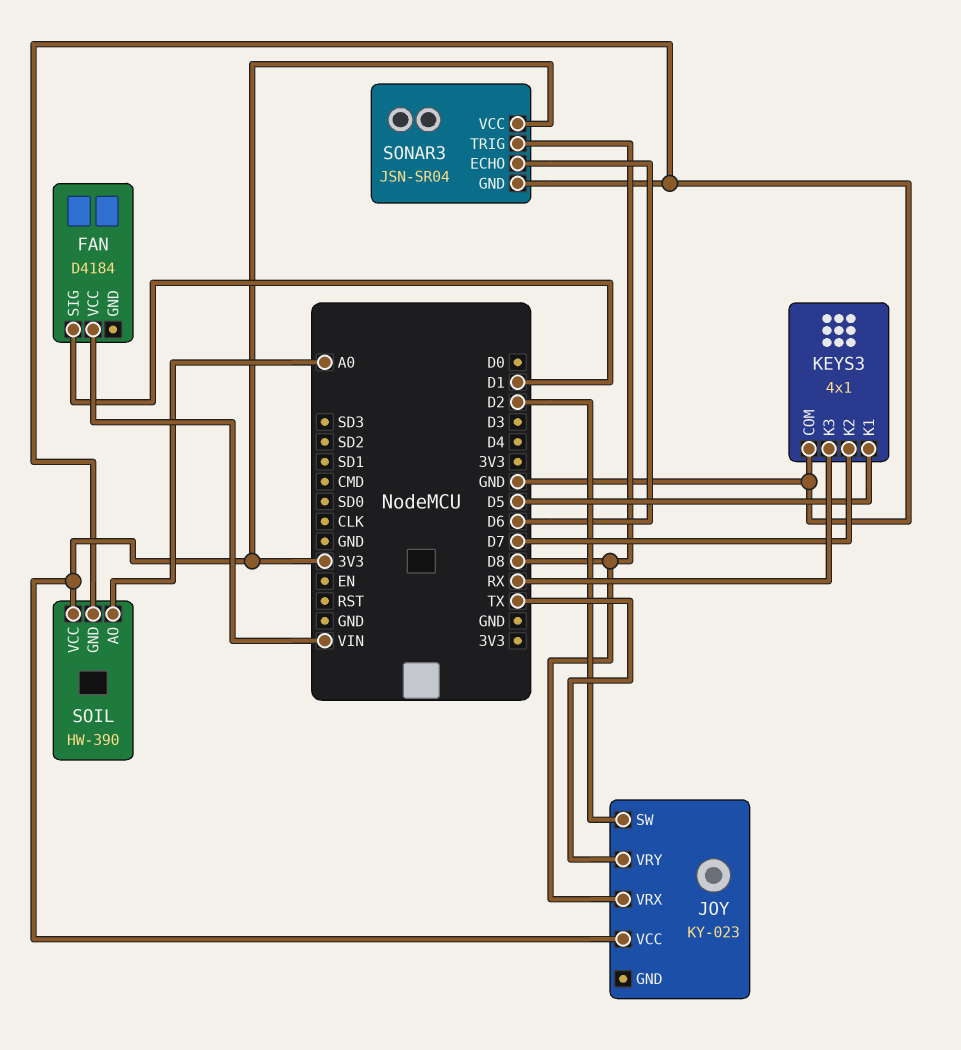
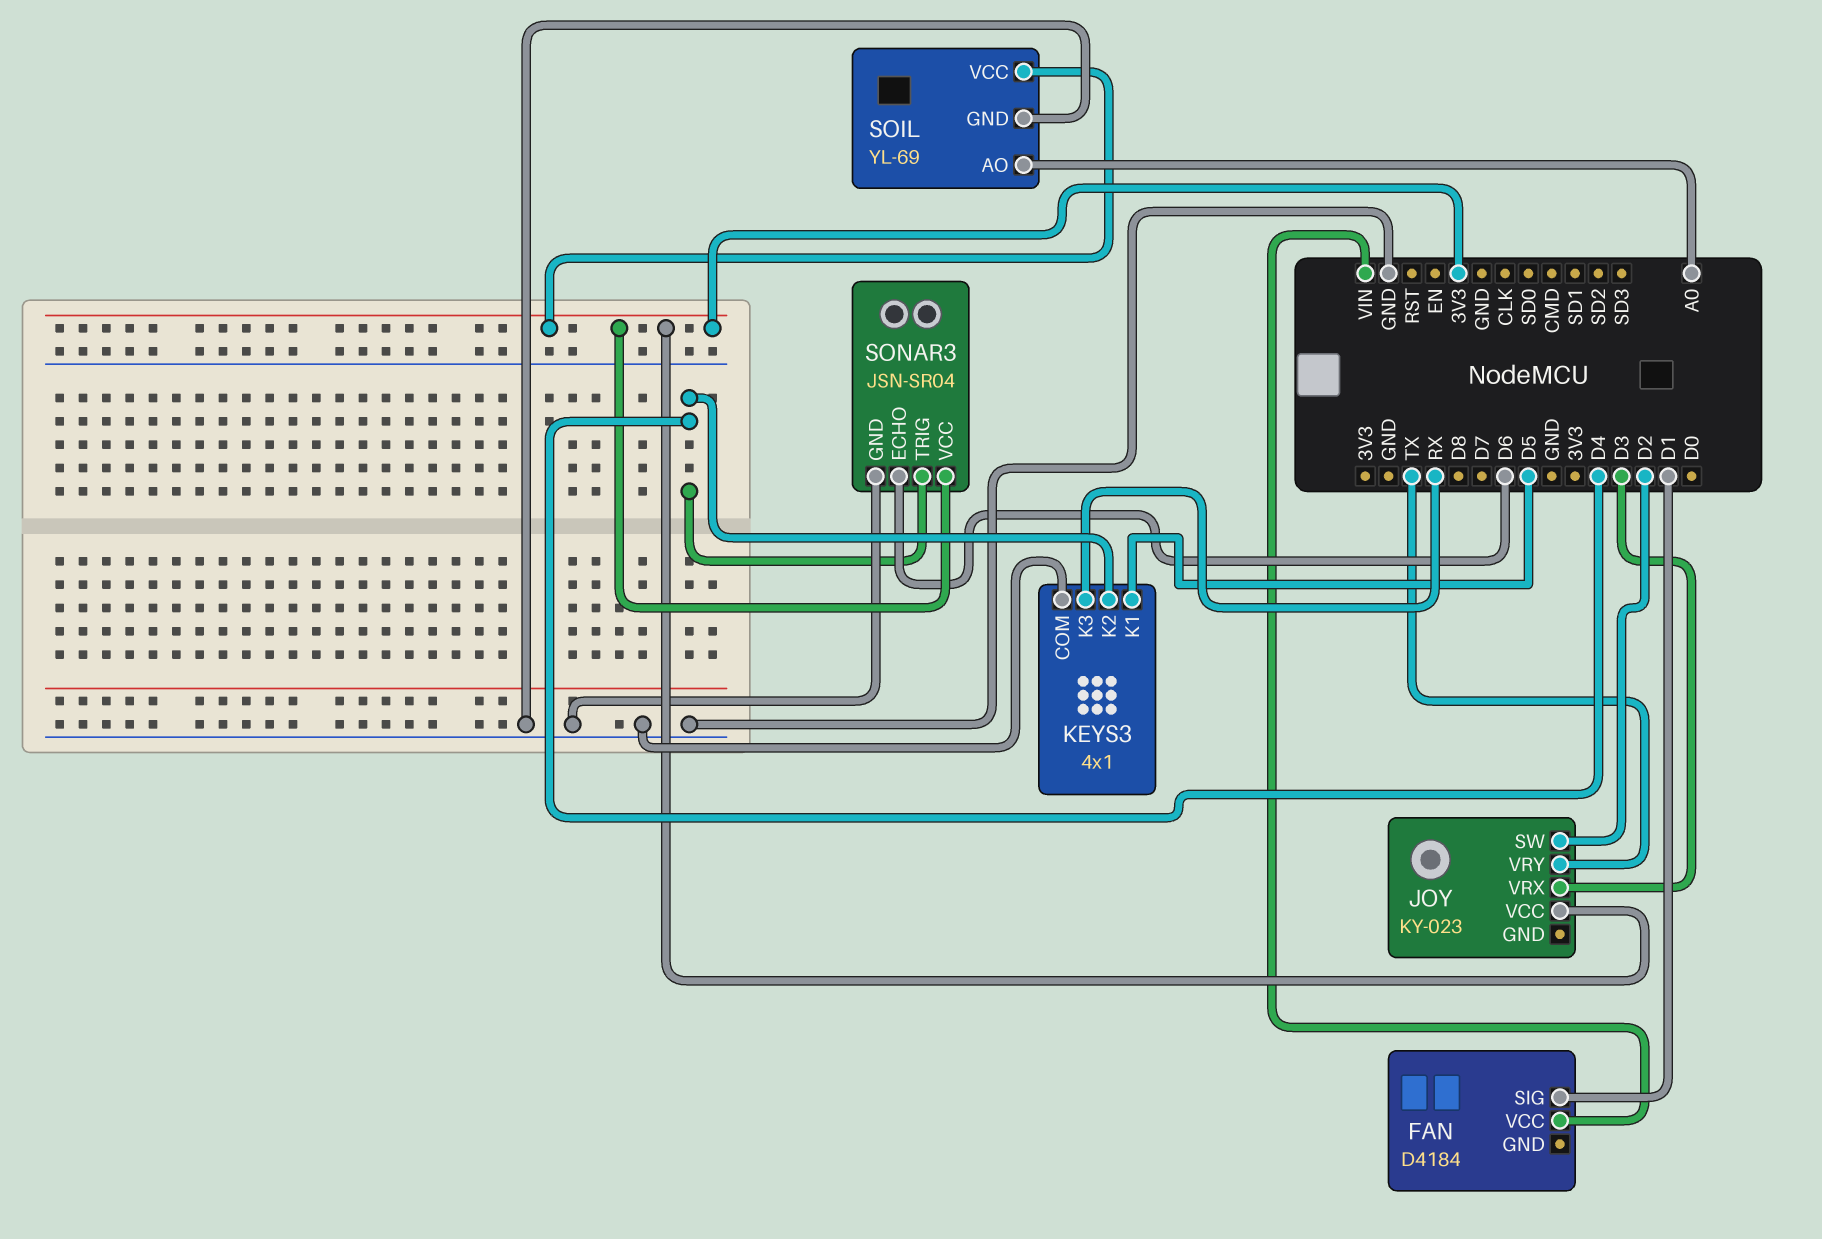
JOY pin VRX: D8 -> D3
KEYS3 pin K2: D7 -> D4
SOIL: HW-390 -> YL-69
SONAR3 pin TRIG: D8 -> D4

